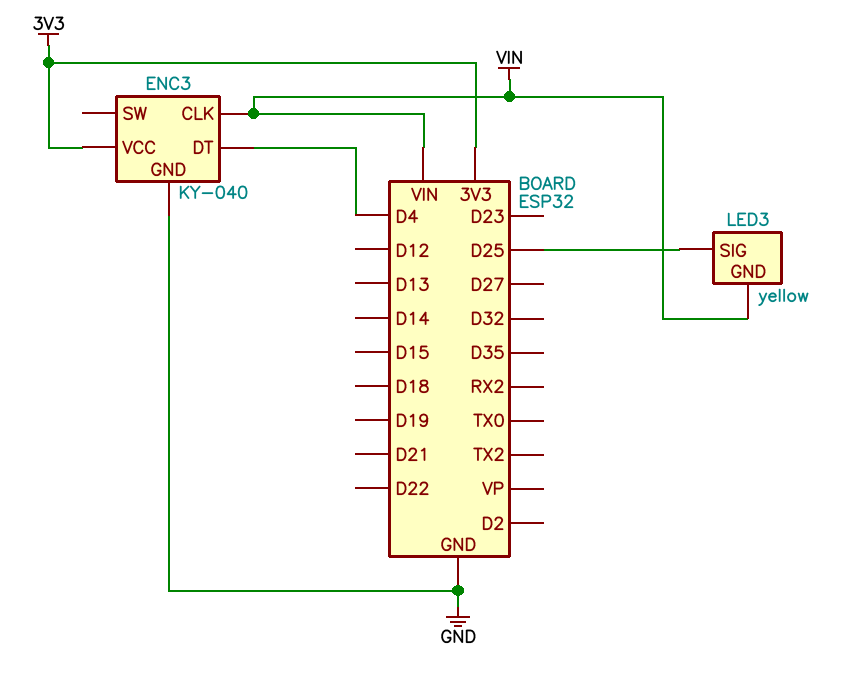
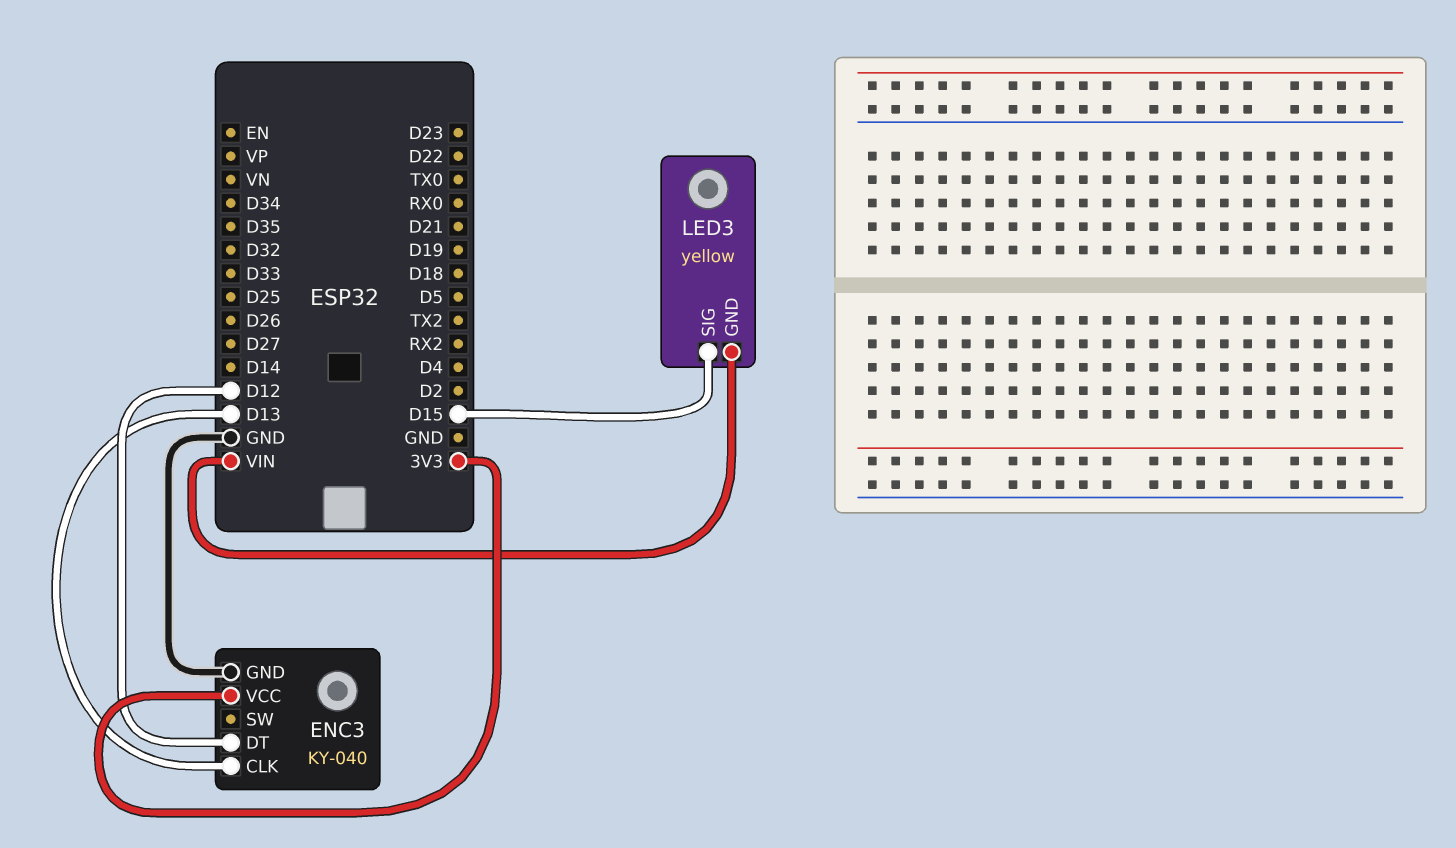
ENC3 pin CLK: VIN -> D13
ENC3 pin DT: D4 -> D12
LED3 pin SIG: D25 -> D15

